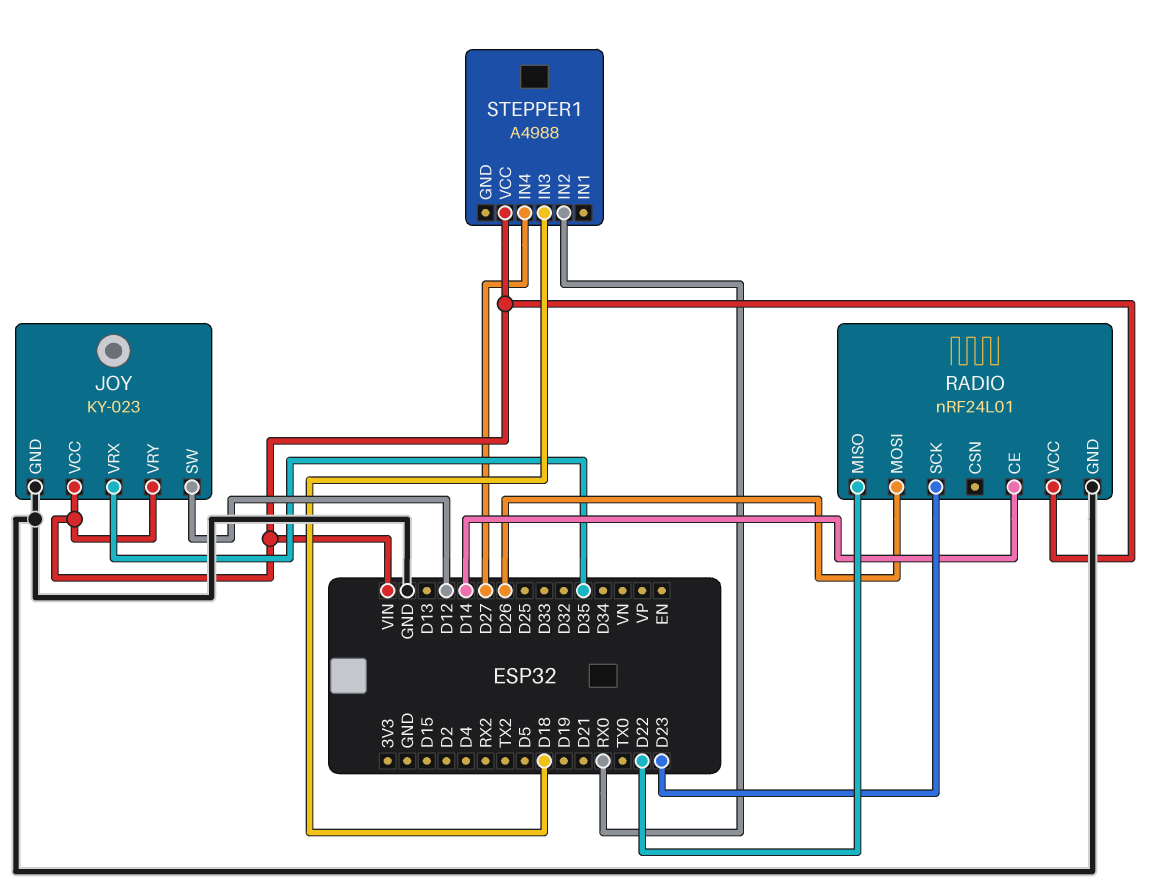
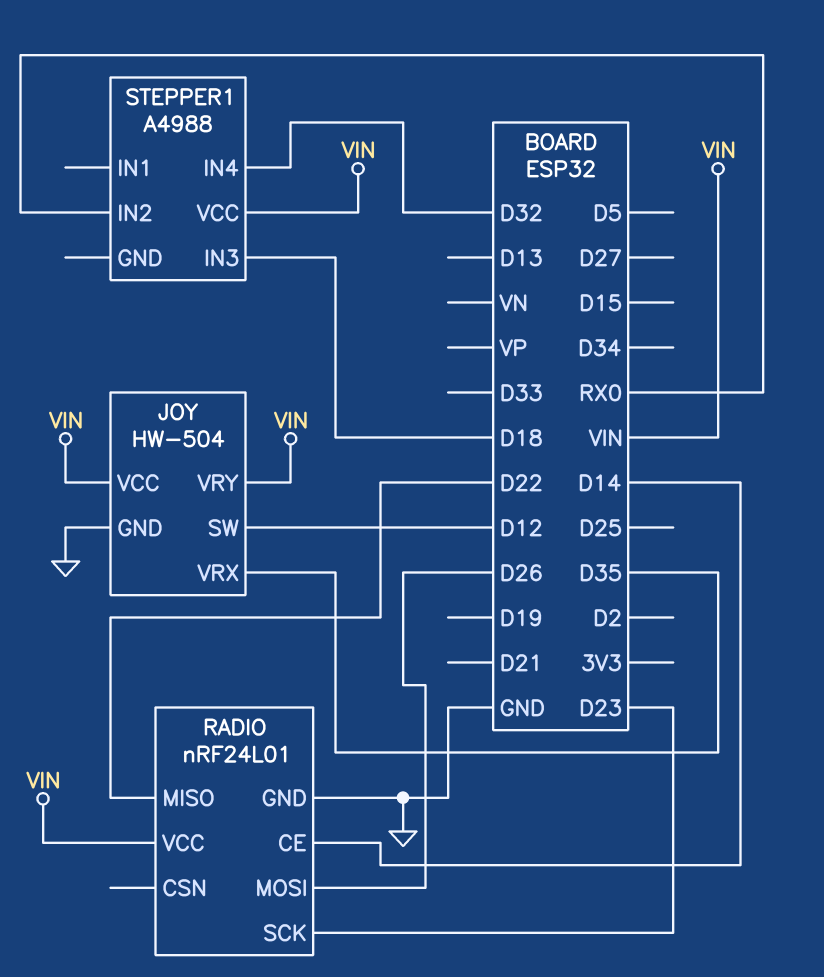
JOY: KY-023 -> HW-504
STEPPER1 pin IN4: D27 -> D32

